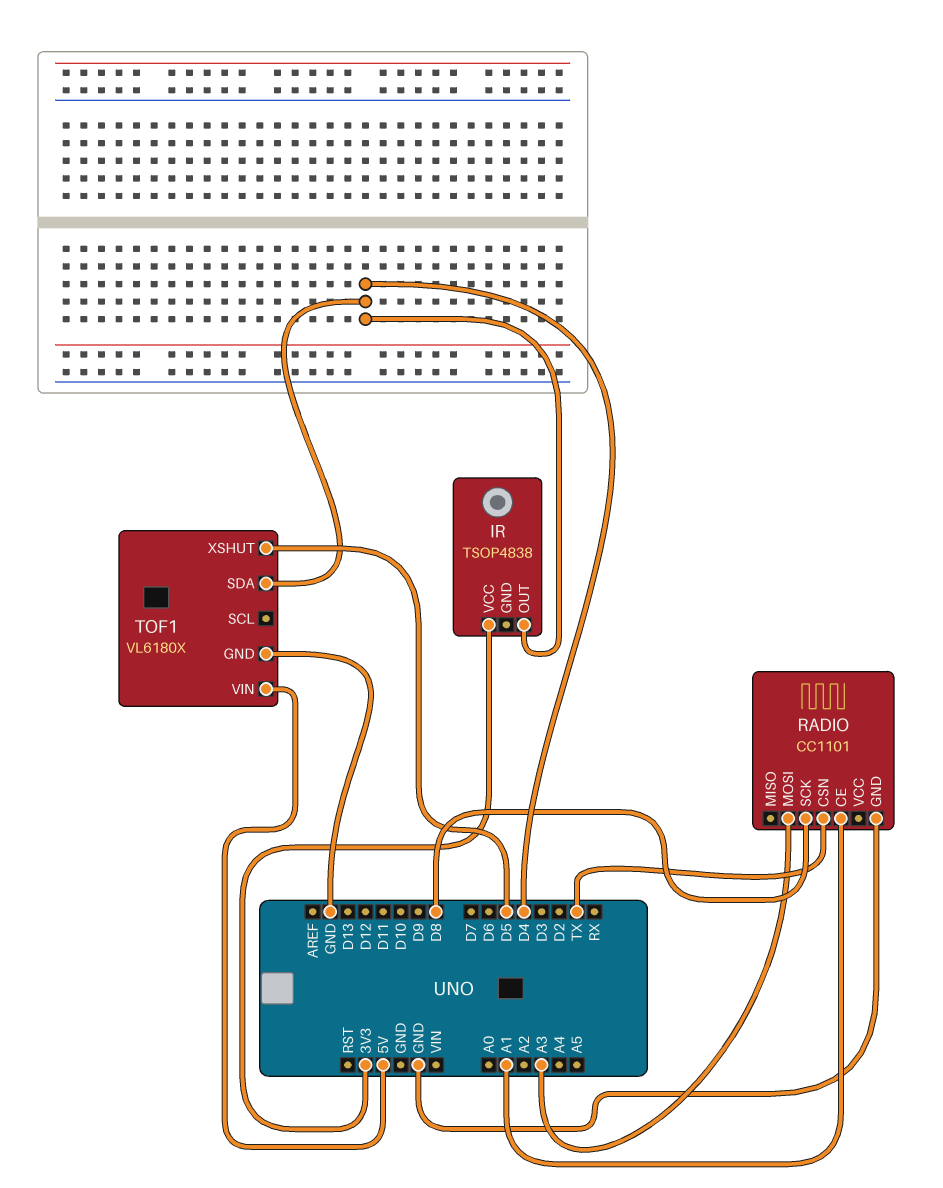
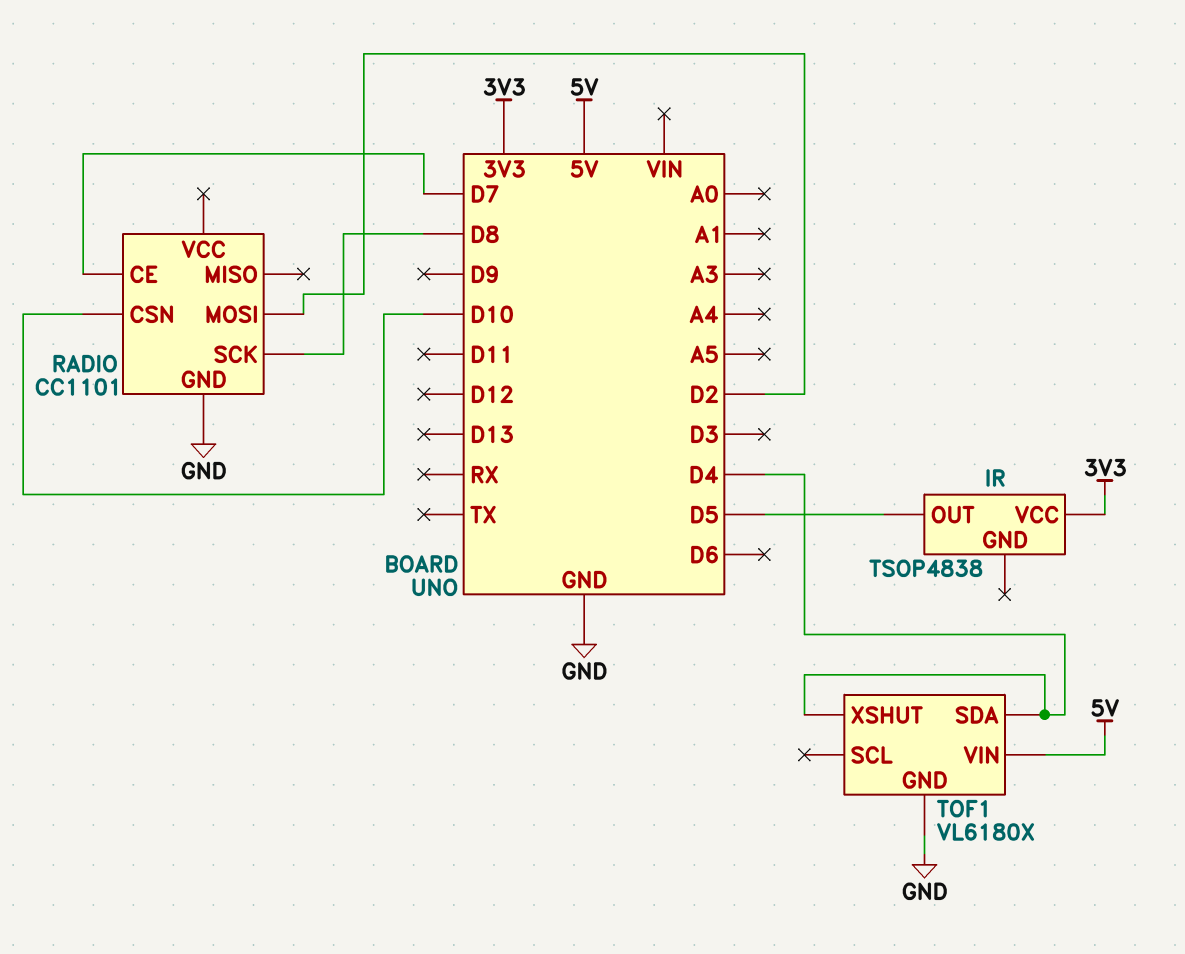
IR pin OUT: D4 -> D5
RADIO pin CE: A1 -> D7
RADIO pin CSN: TX -> D10
RADIO pin MOSI: A3 -> D2
TOF1 pin XSHUT: D5 -> D4

